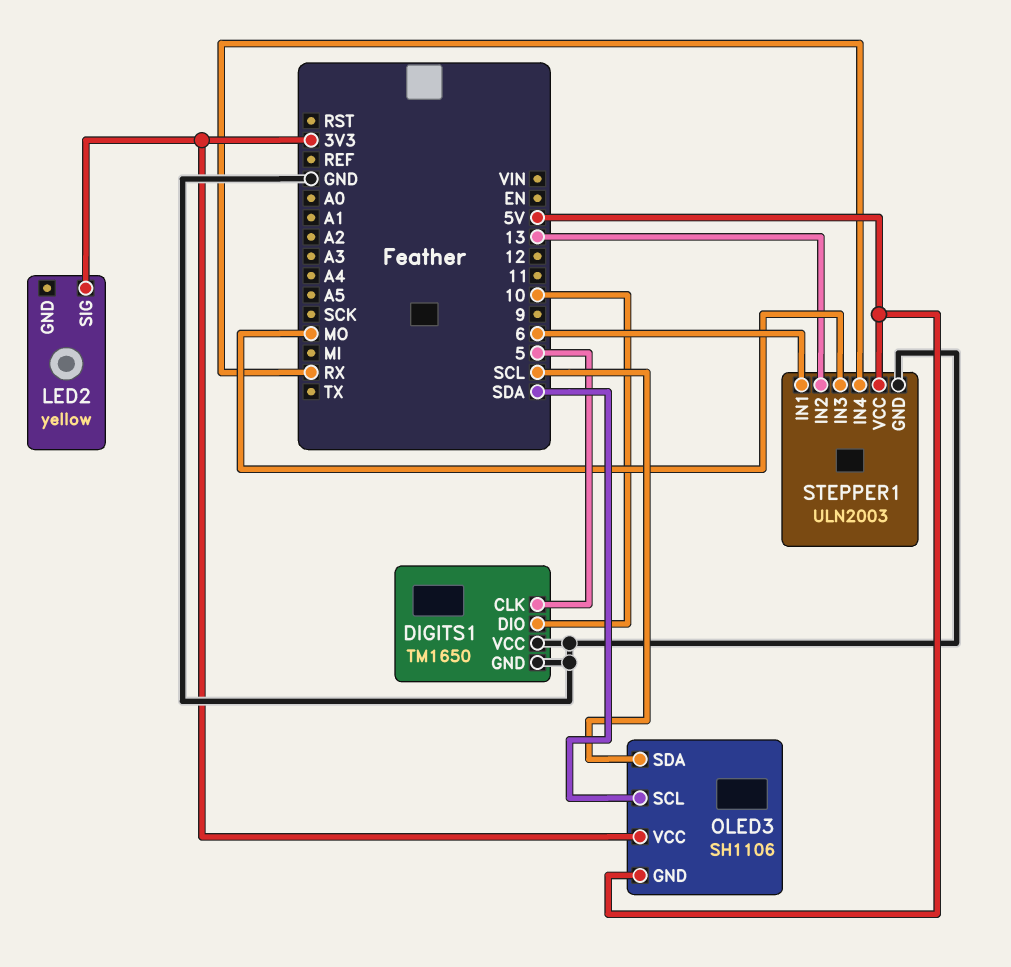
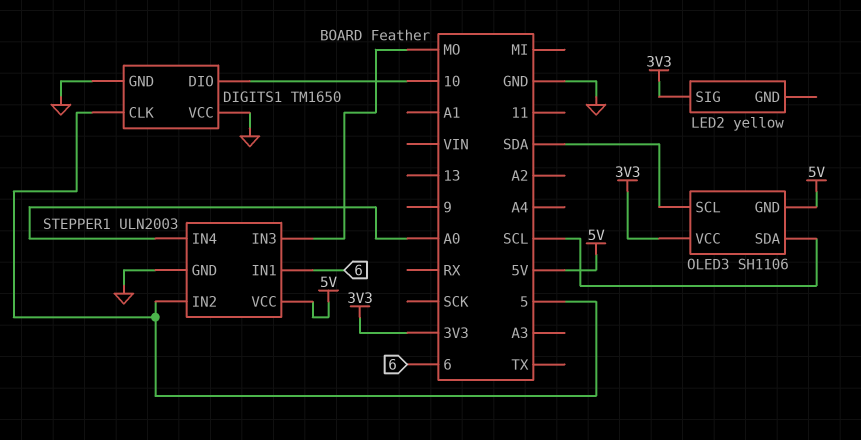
STEPPER1 pin IN2: 13 -> 5
STEPPER1 pin IN4: RX -> A0

